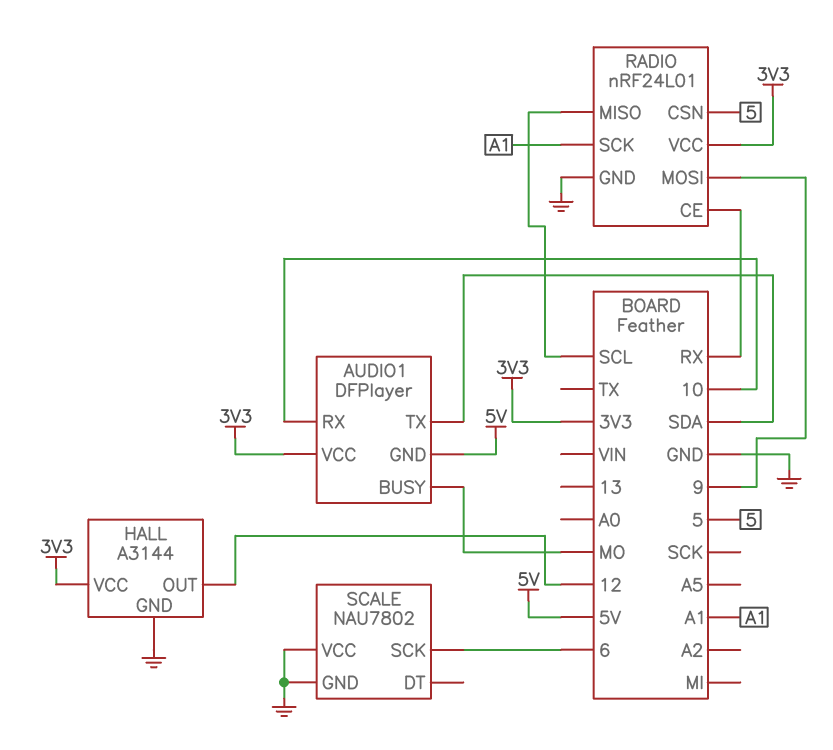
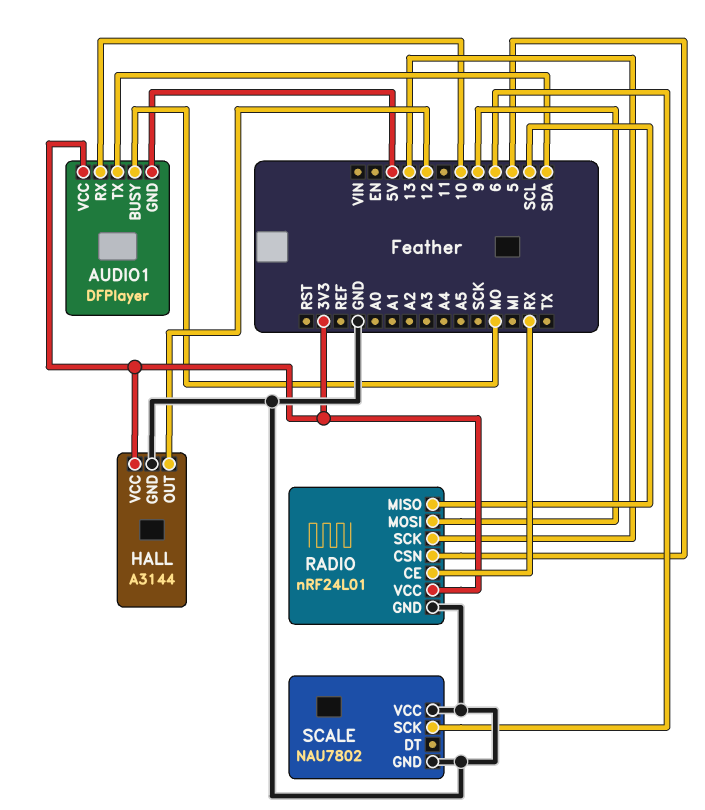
RADIO pin SCK: A1 -> 13

